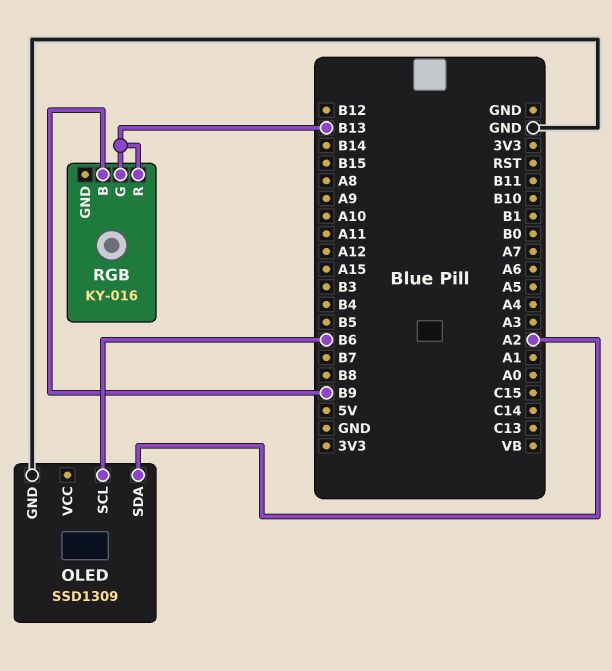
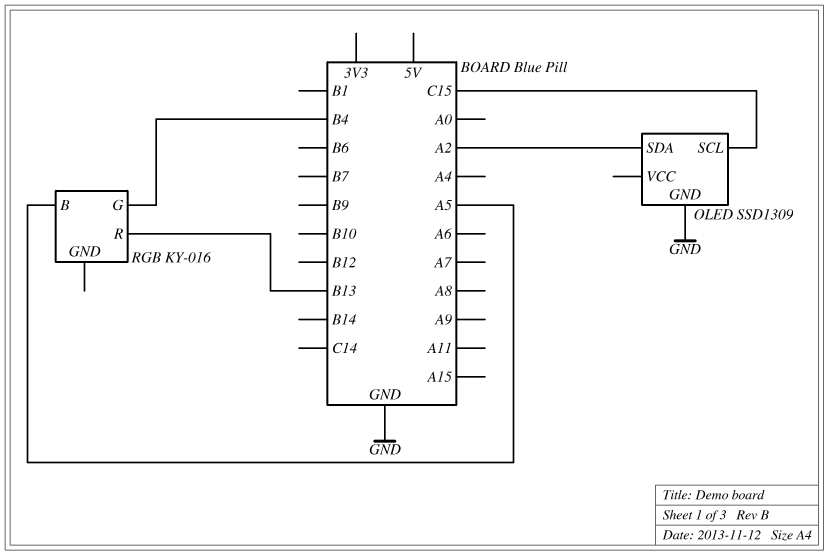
OLED pin SCL: B6 -> C15
RGB pin B: B9 -> A5
RGB pin G: B13 -> B4

